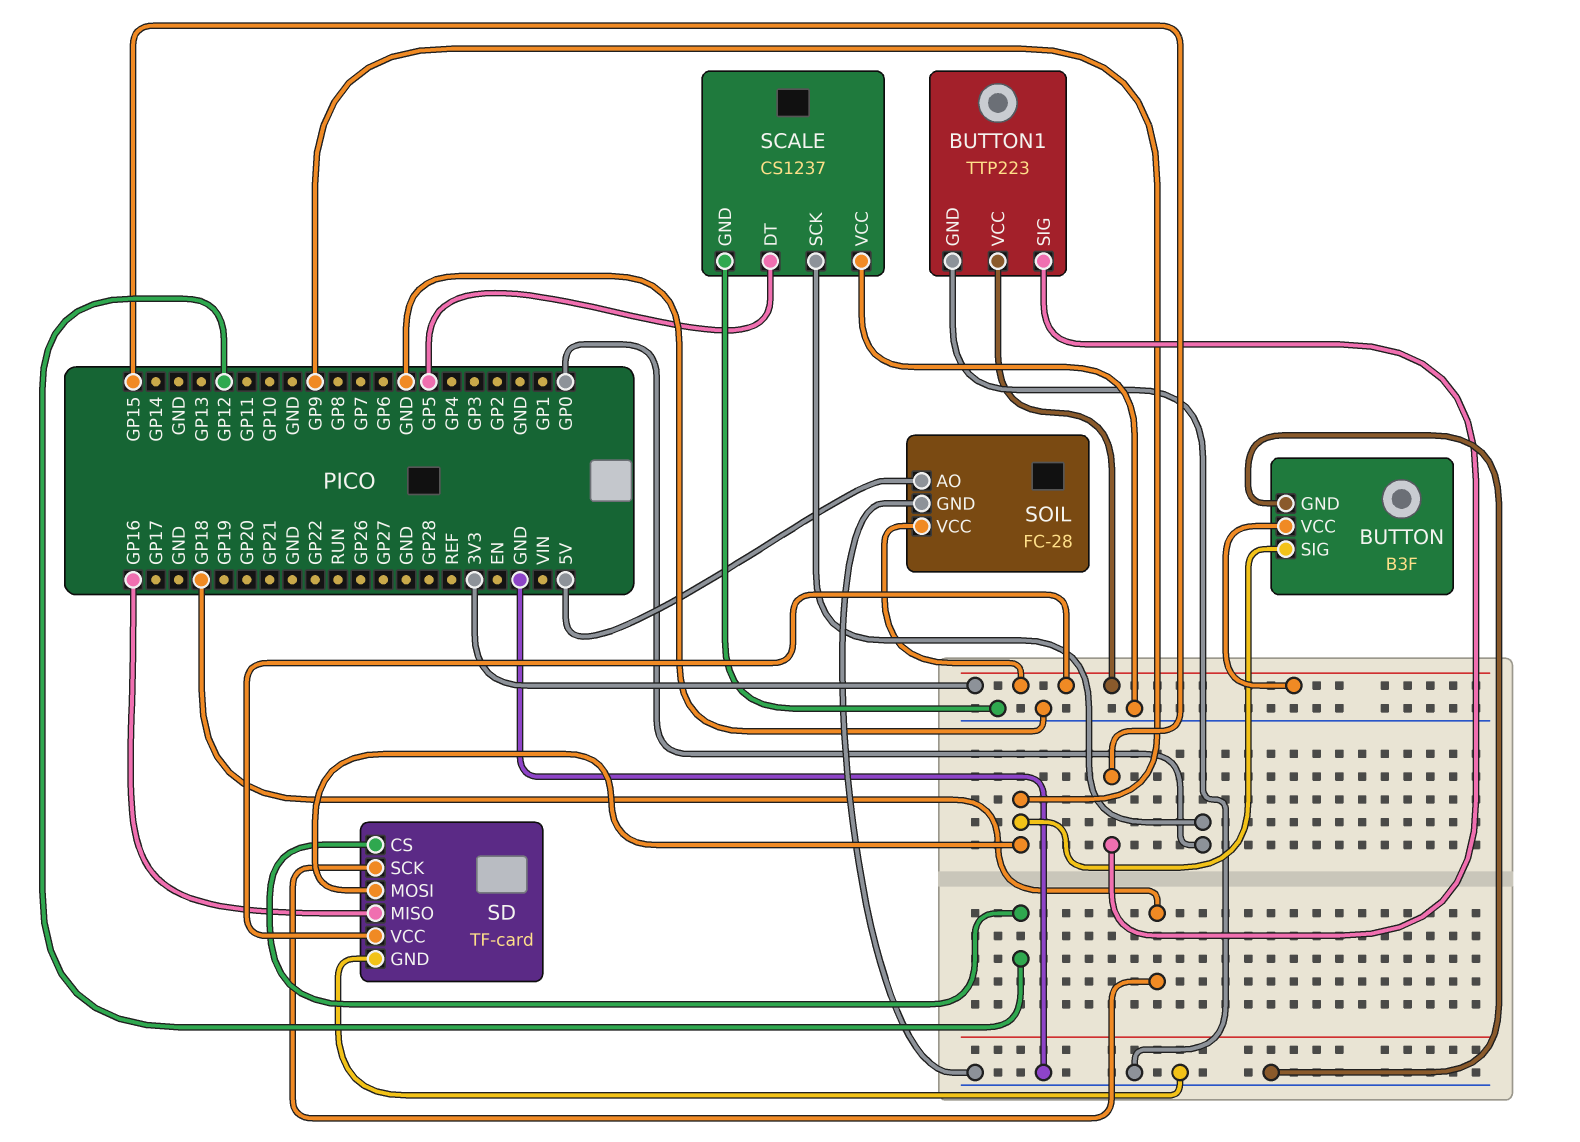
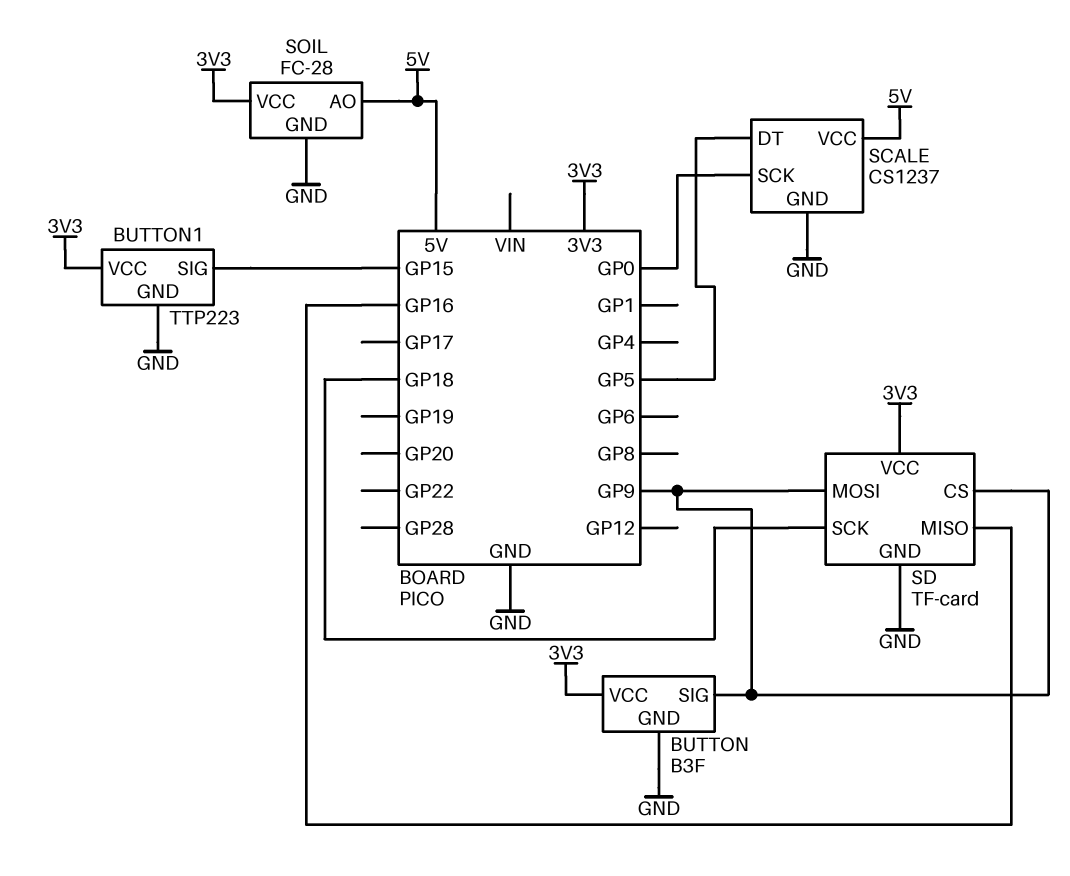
SCALE pin VCC: GND -> 5V
SD pin CS: GP12 -> GP9

